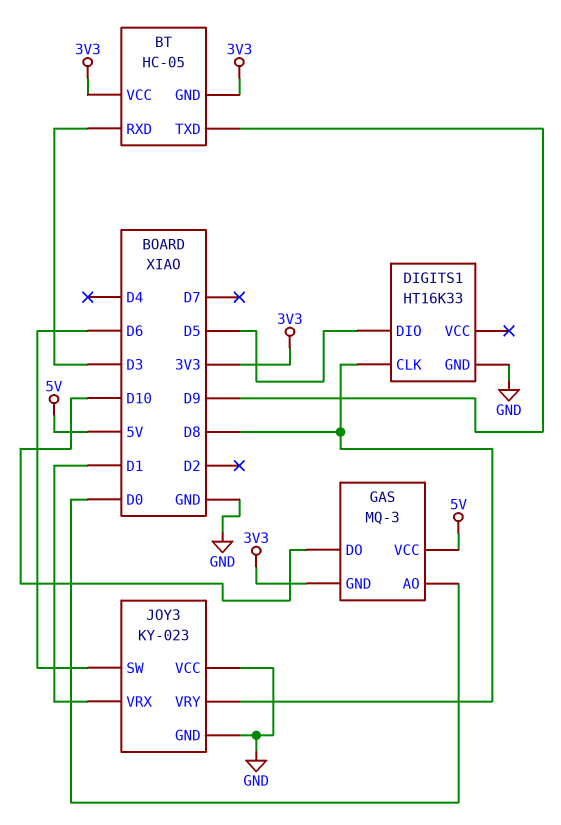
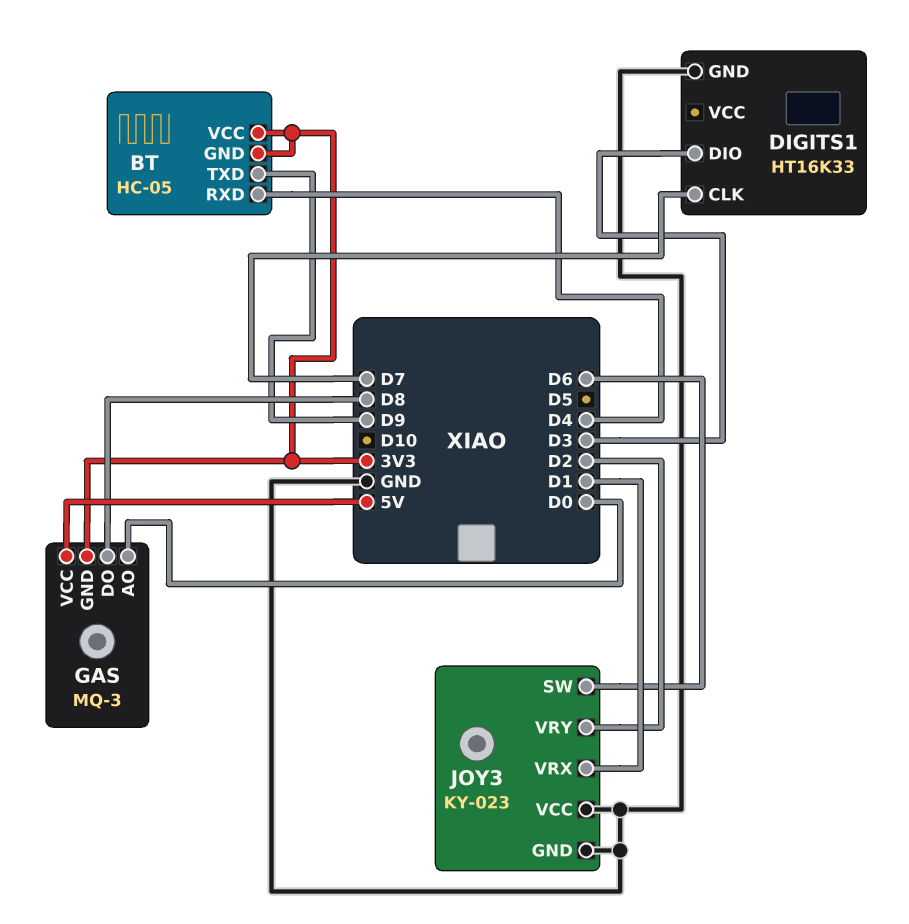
BT pin RXD: D3 -> D4
DIGITS1 pin CLK: D8 -> D7
DIGITS1 pin DIO: D5 -> D3
GAS pin DO: D10 -> D8
JOY3 pin VRY: D8 -> D2

